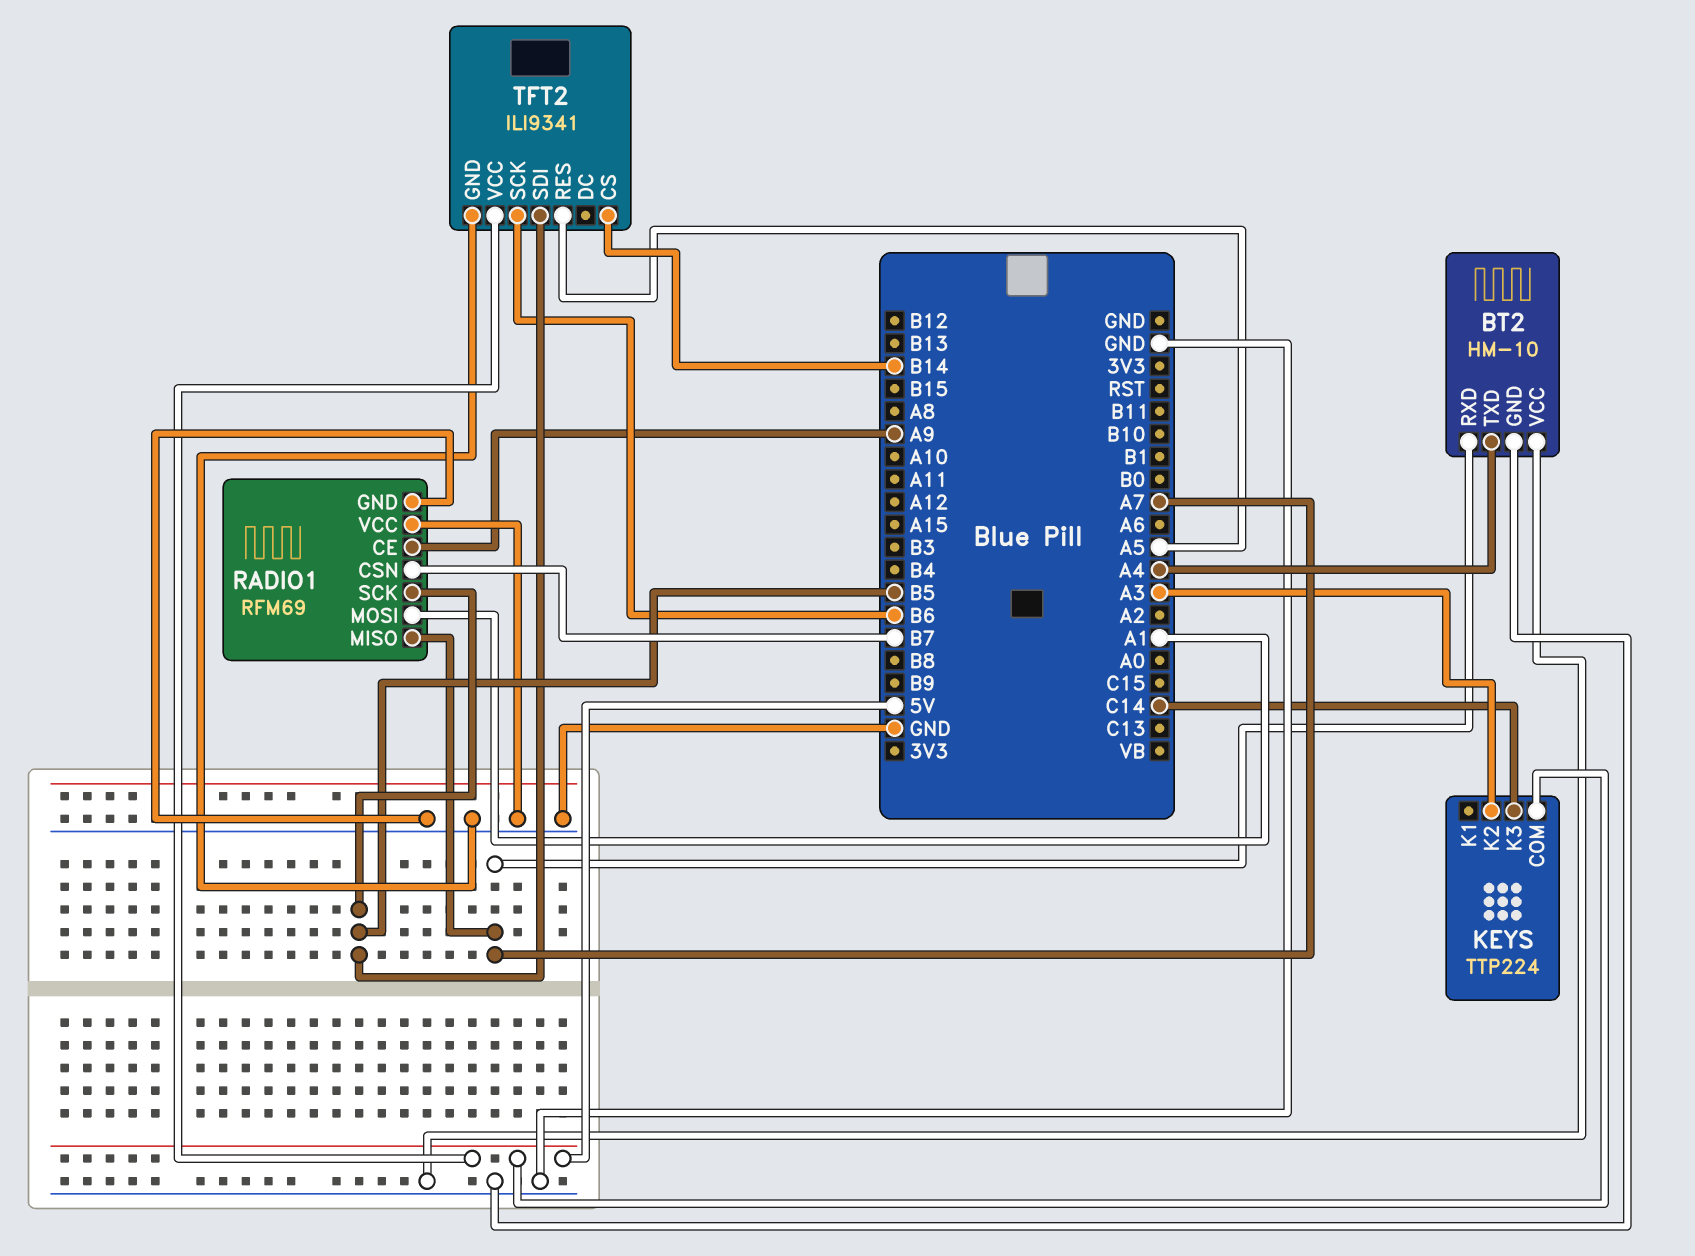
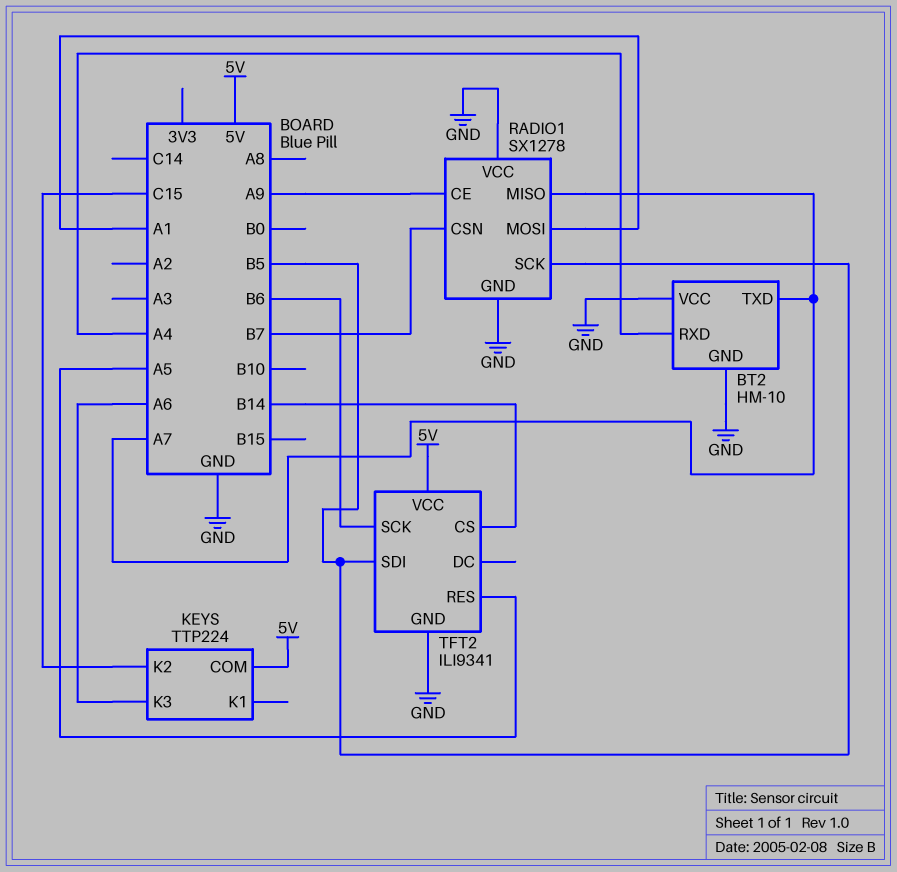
BT2 pin RXD: A7 -> A4
BT2 pin TXD: A4 -> A7
KEYS pin K2: A3 -> C15
KEYS pin K3: C14 -> A6
RADIO1: RFM69 -> SX1278

